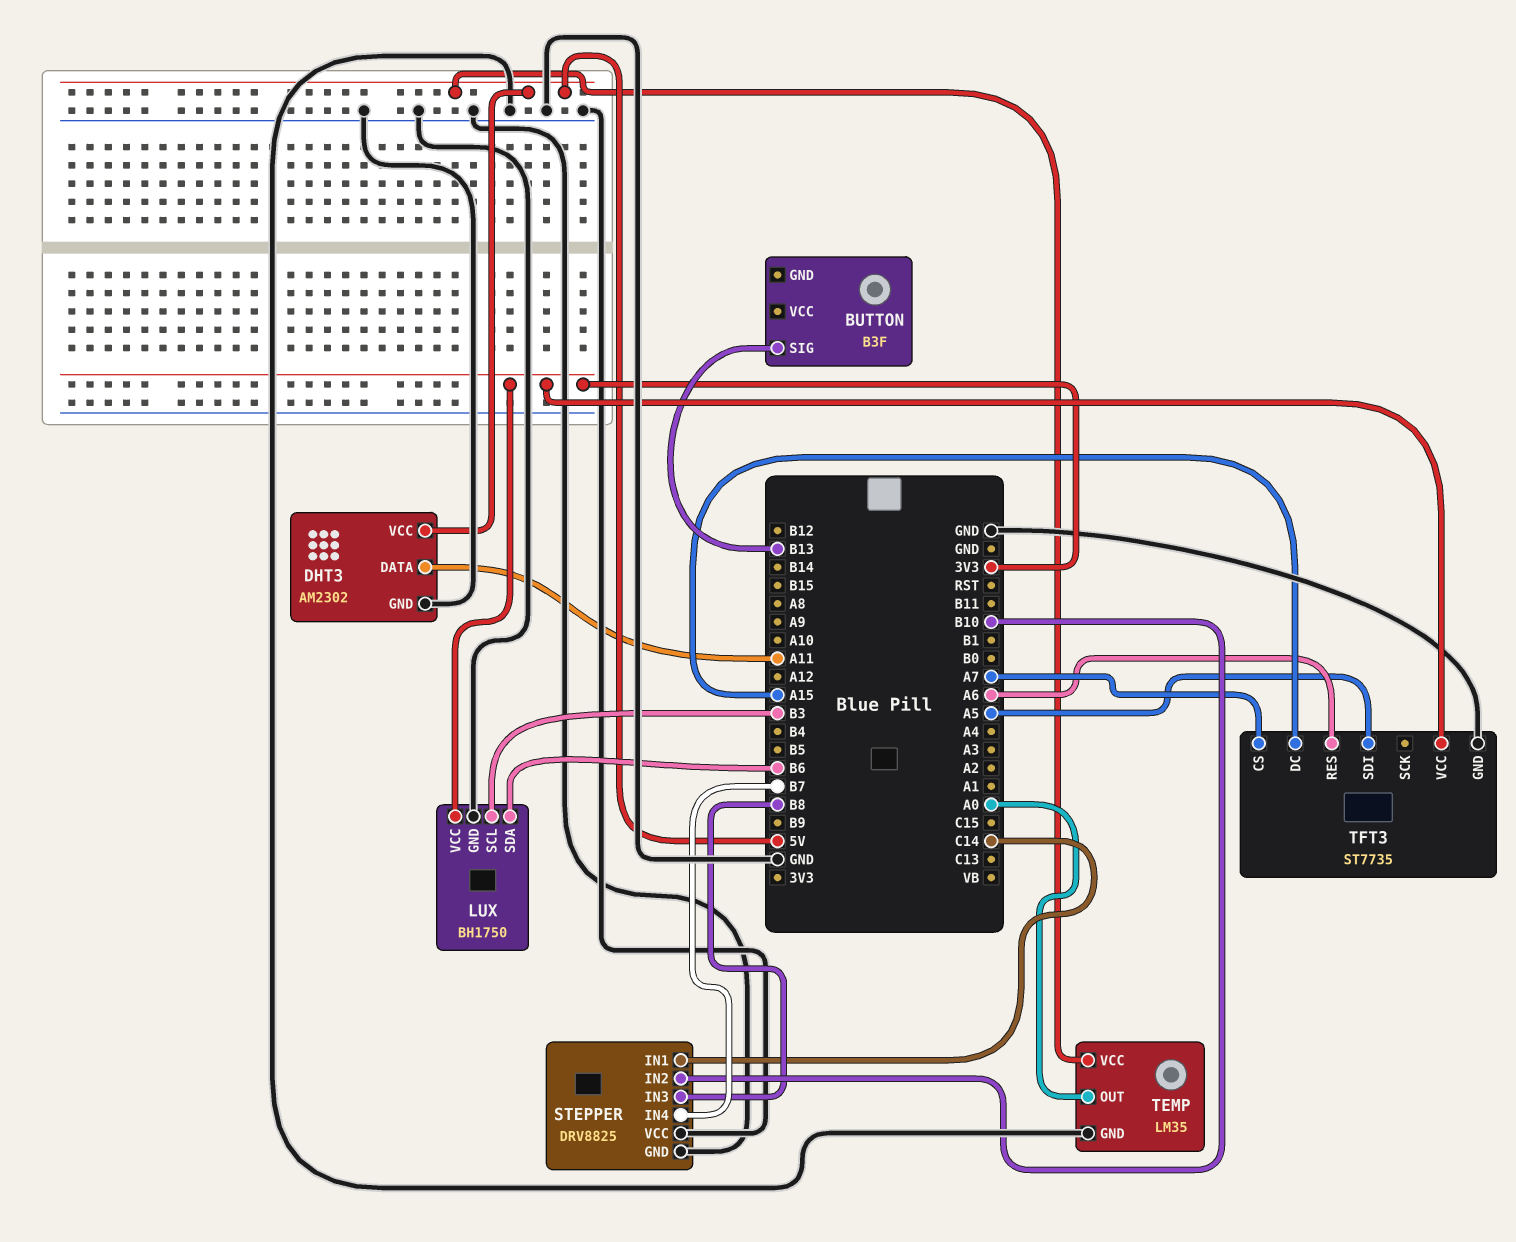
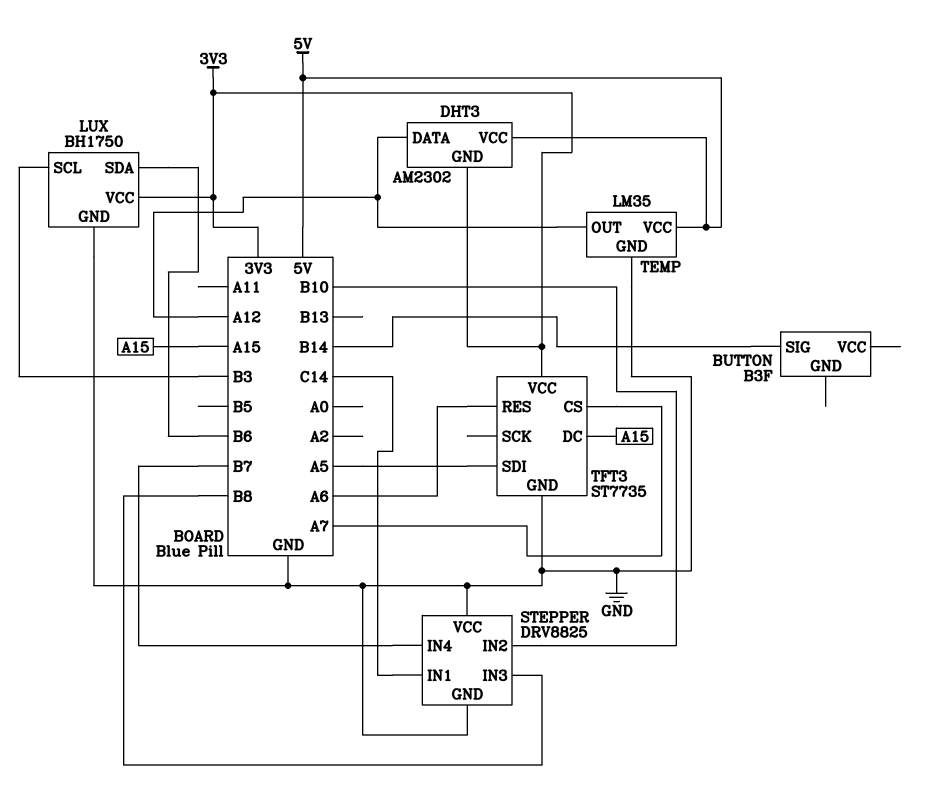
BUTTON pin SIG: B13 -> B14
DHT3 pin DATA: A11 -> A12
DHT3 pin GND: GND -> 3V3
TEMP pin OUT: A0 -> A12

